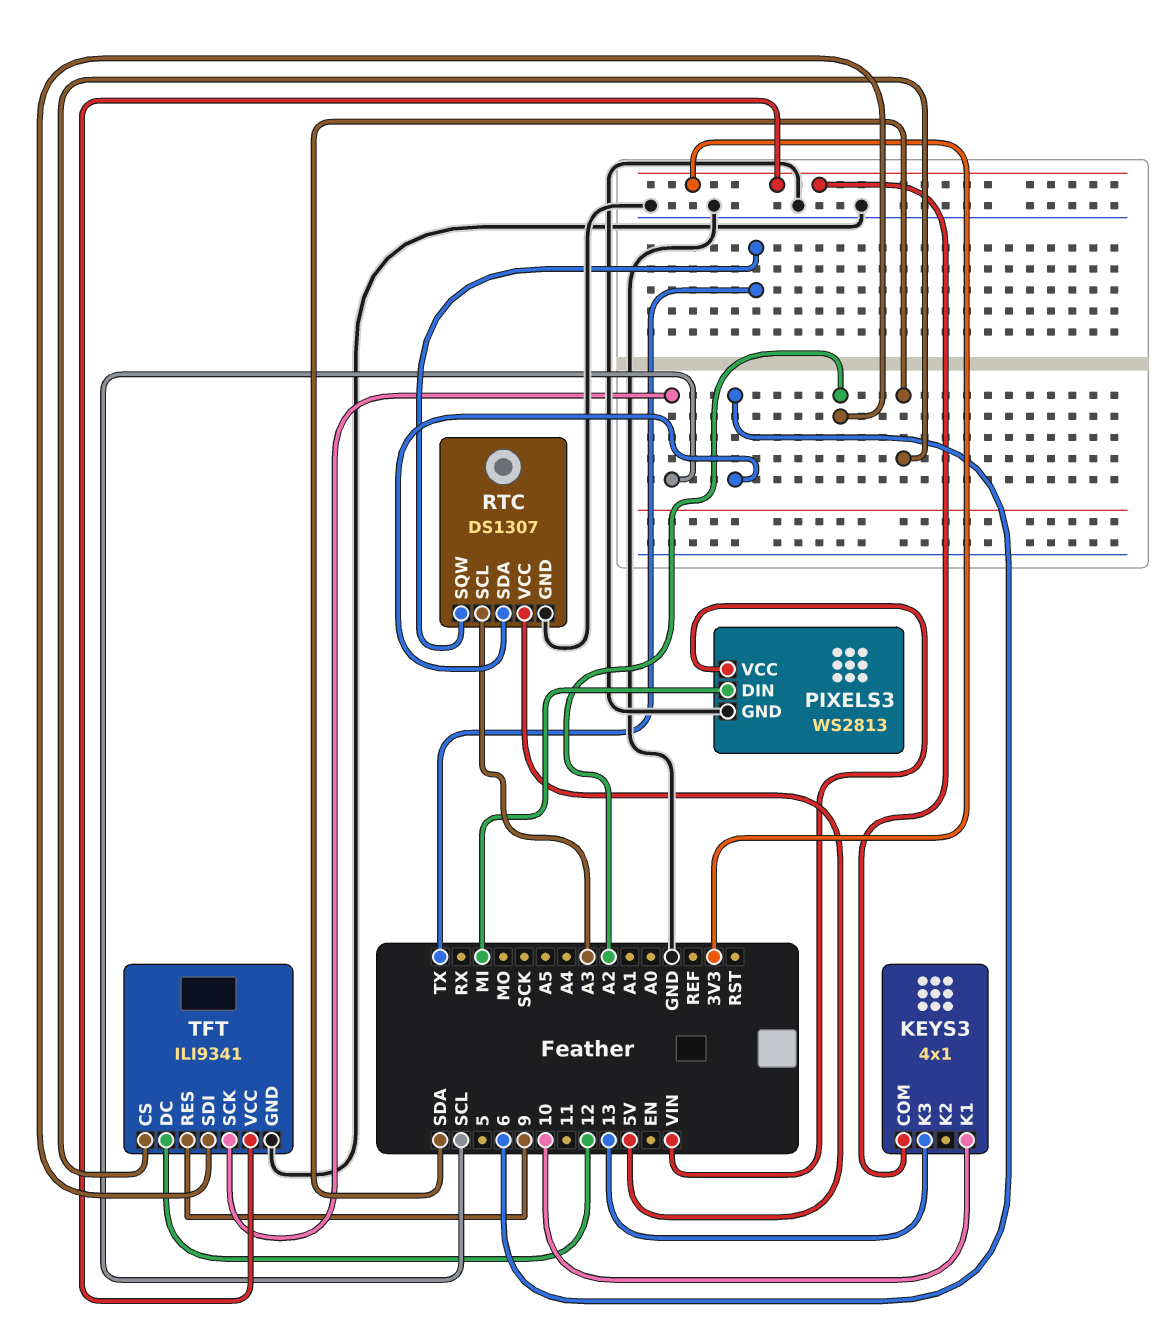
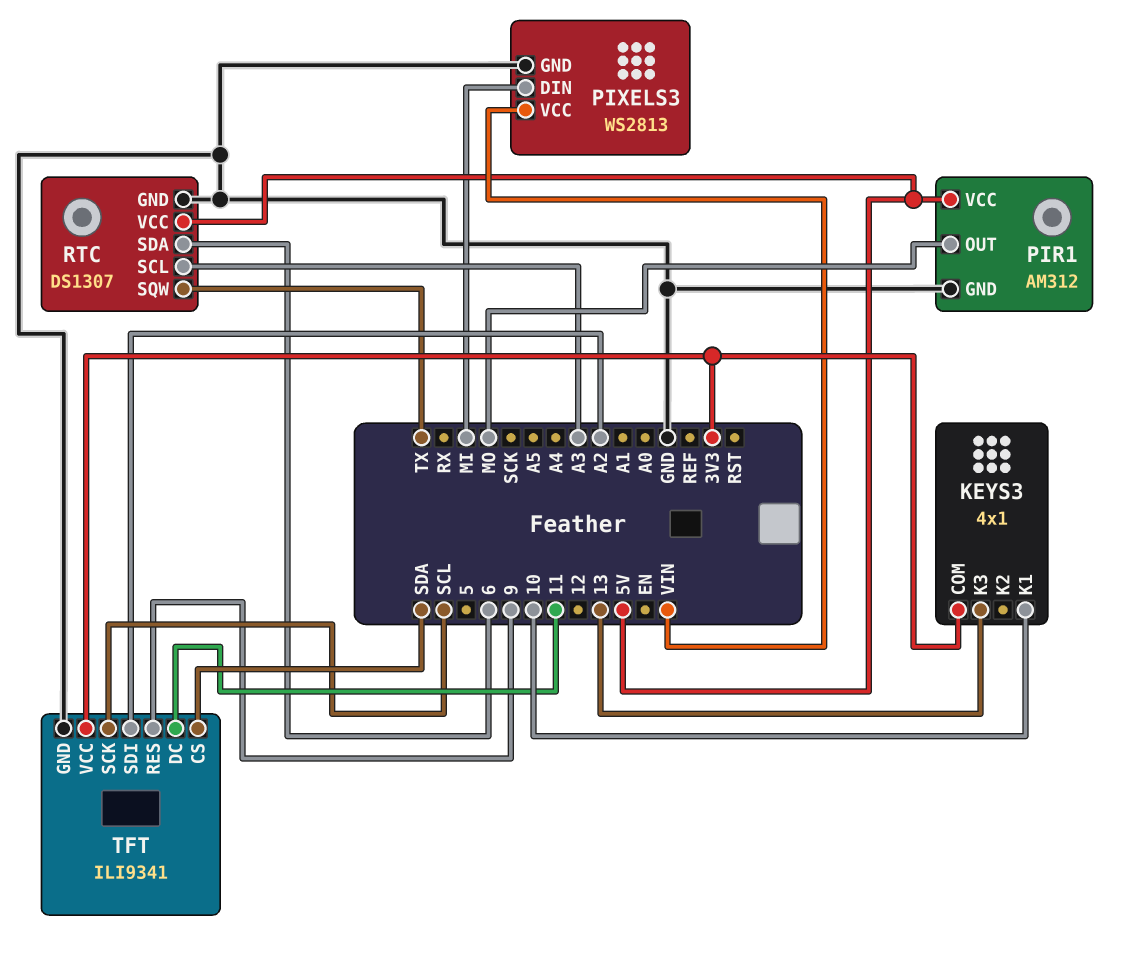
PIR1: none -> AM312
PIR1 pin GND: none -> GND
PIR1 pin OUT: none -> MO
PIR1 pin VCC: none -> 5V
TFT pin DC: 12 -> 11

